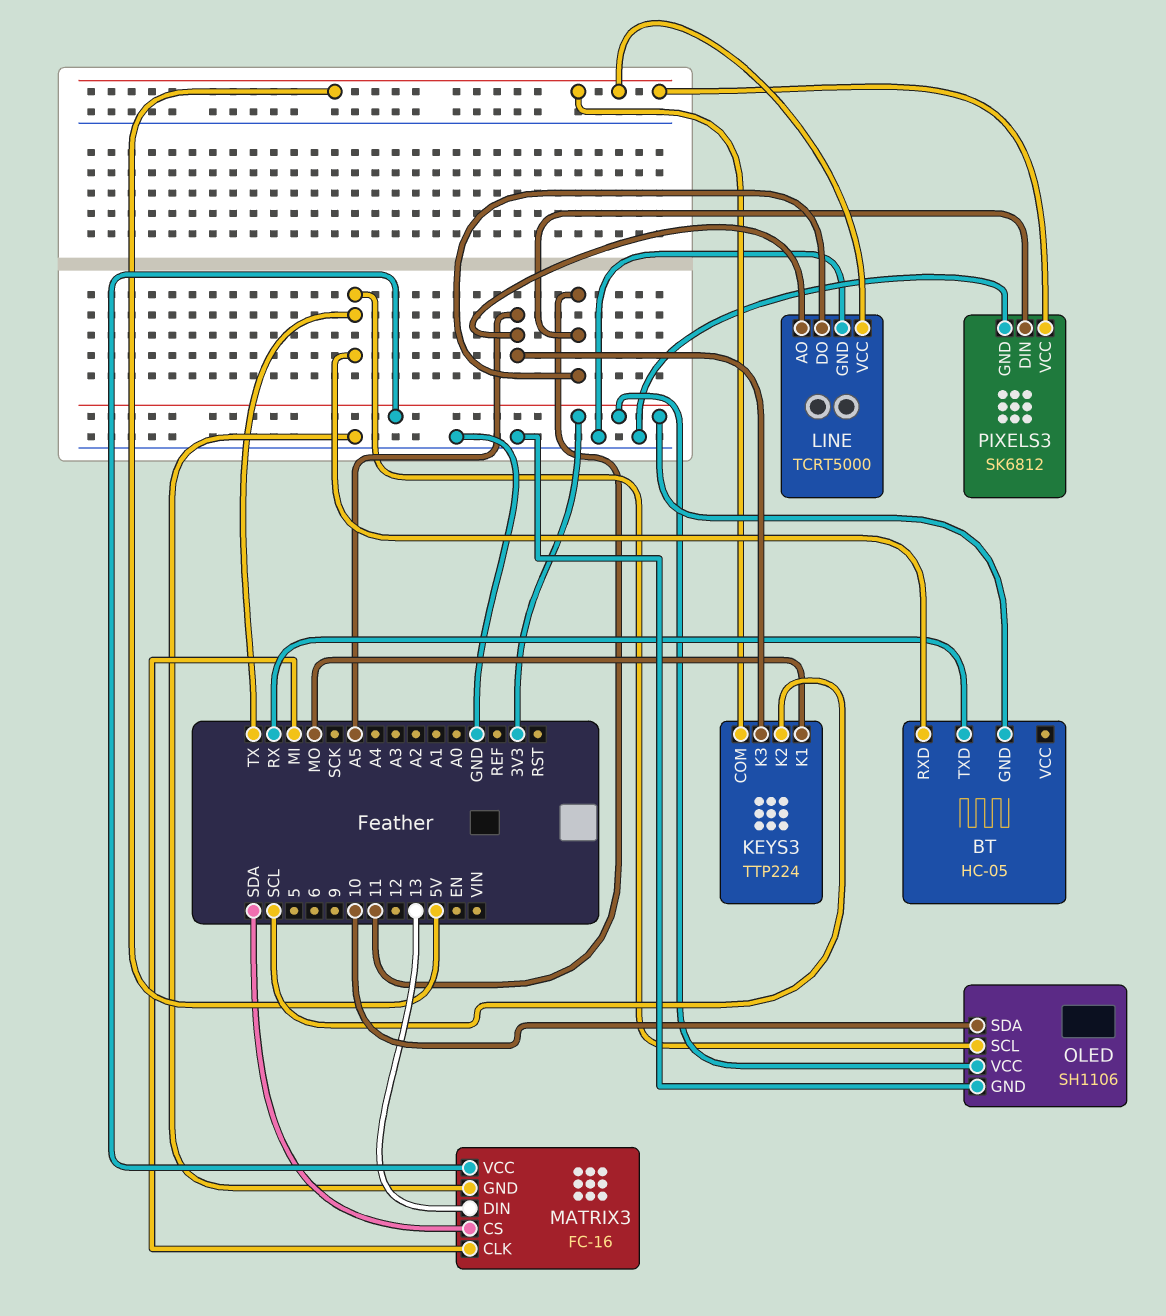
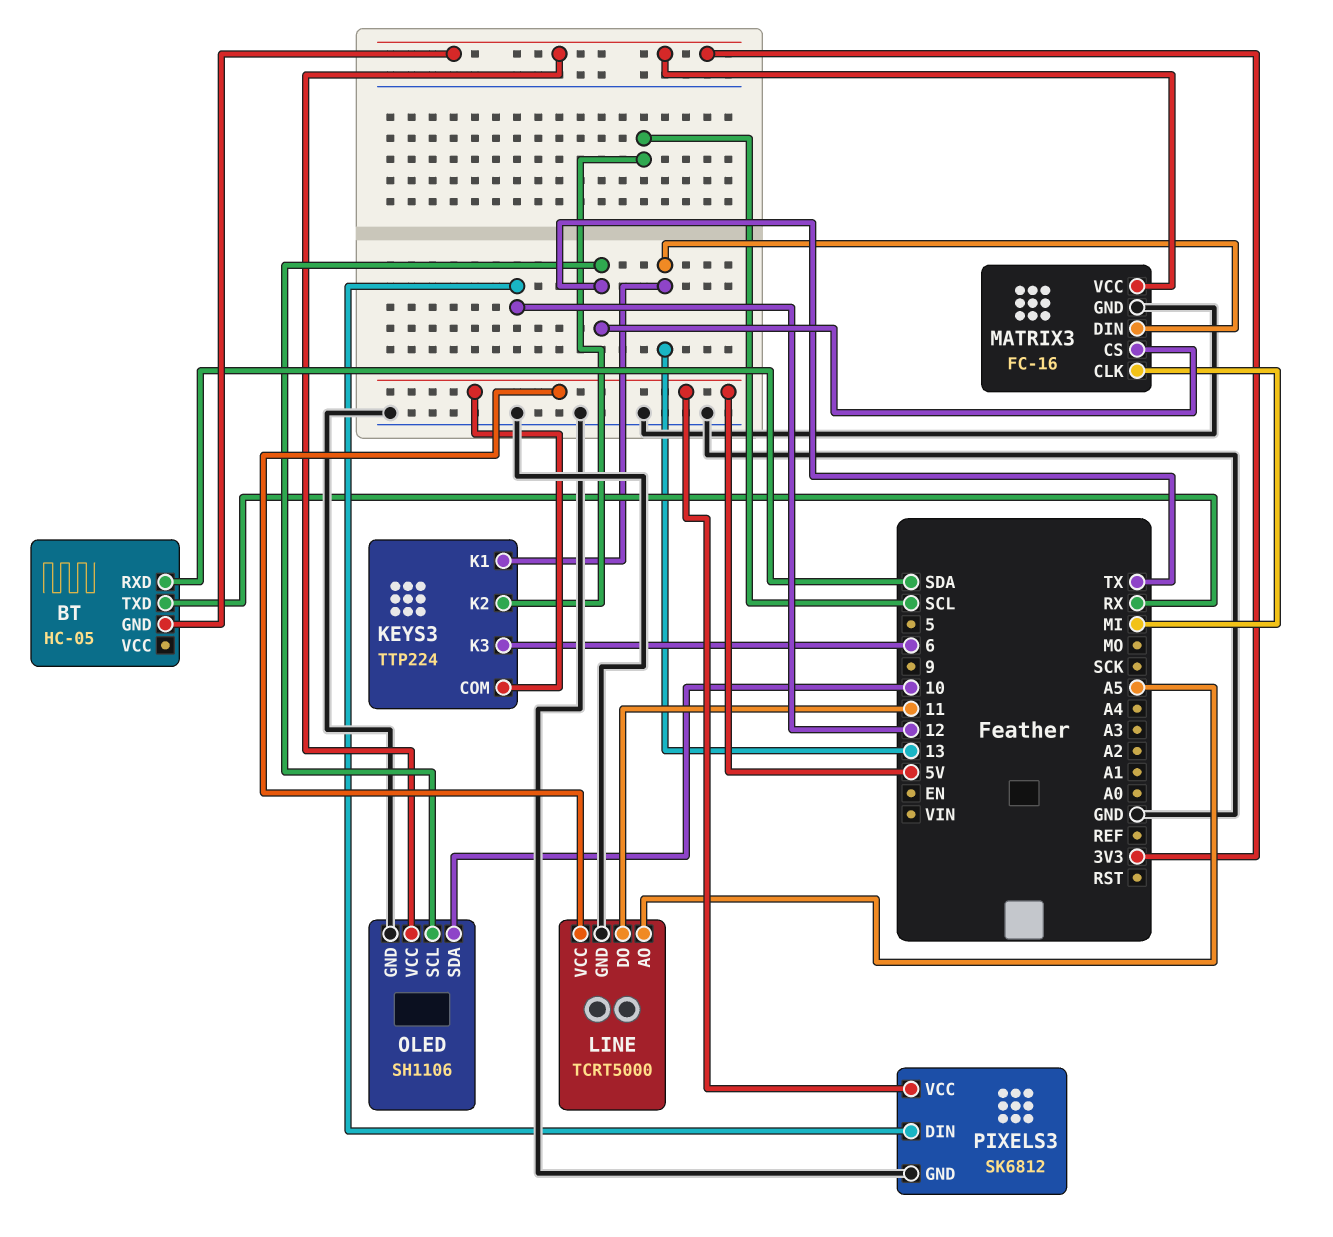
BT pin RXD: TX -> SDA
KEYS3 pin K1: MO -> 13
KEYS3 pin K3: A5 -> 6
MATRIX3 pin CS: SDA -> TX
PIXELS3 pin DIN: 11 -> 12

